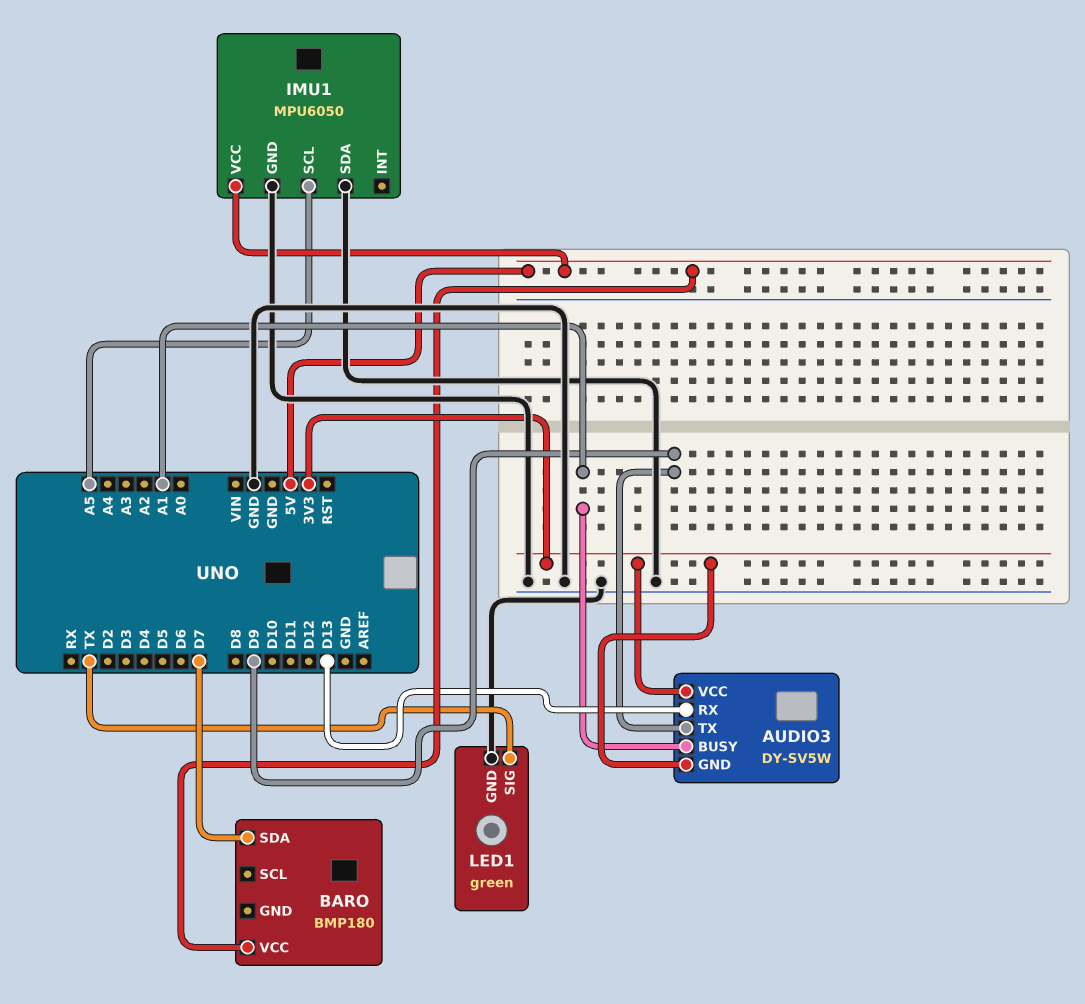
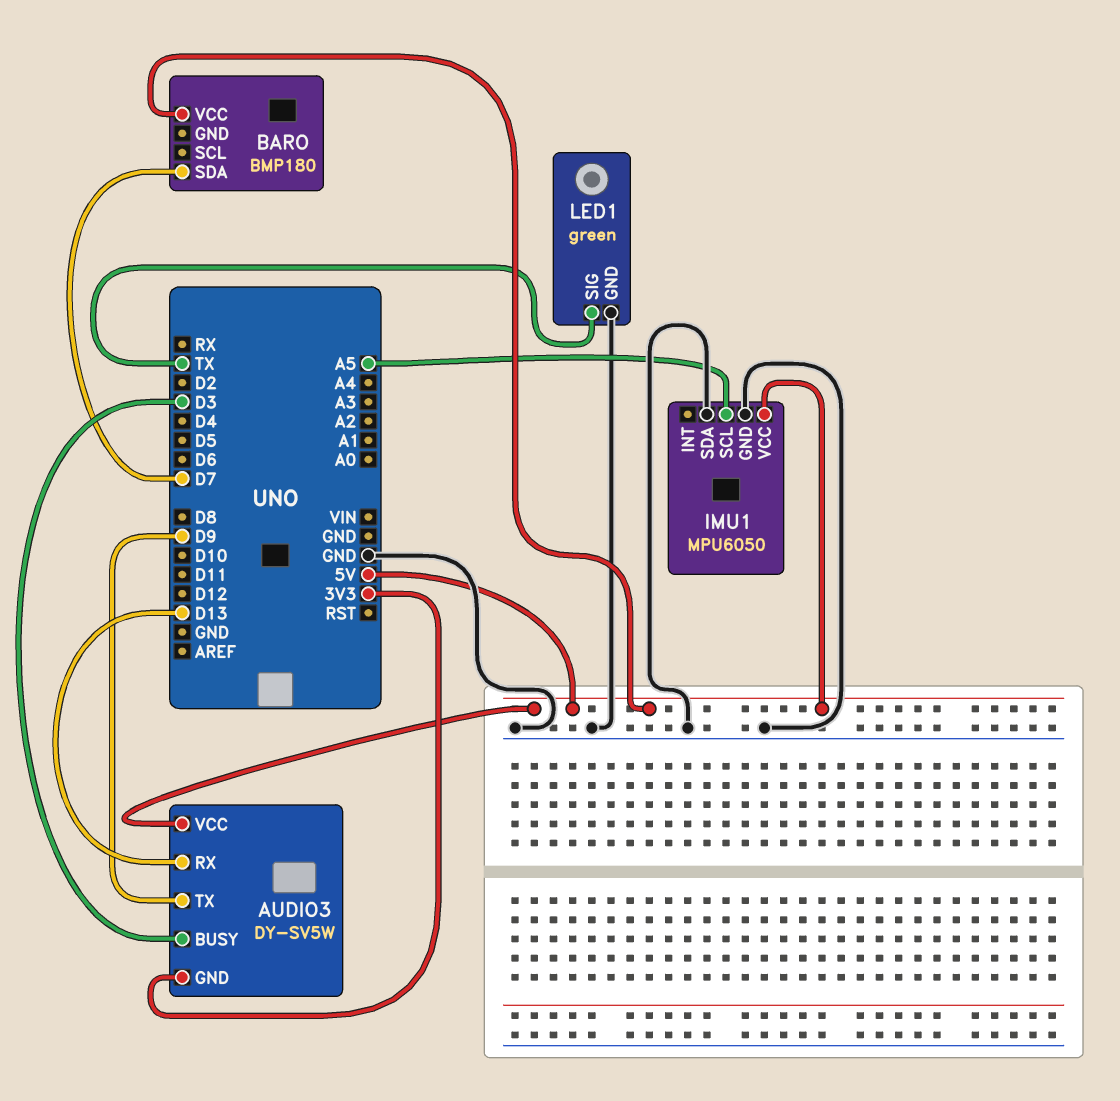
AUDIO3 pin BUSY: A1 -> D3
AUDIO3 pin VCC: 3V3 -> 5V

